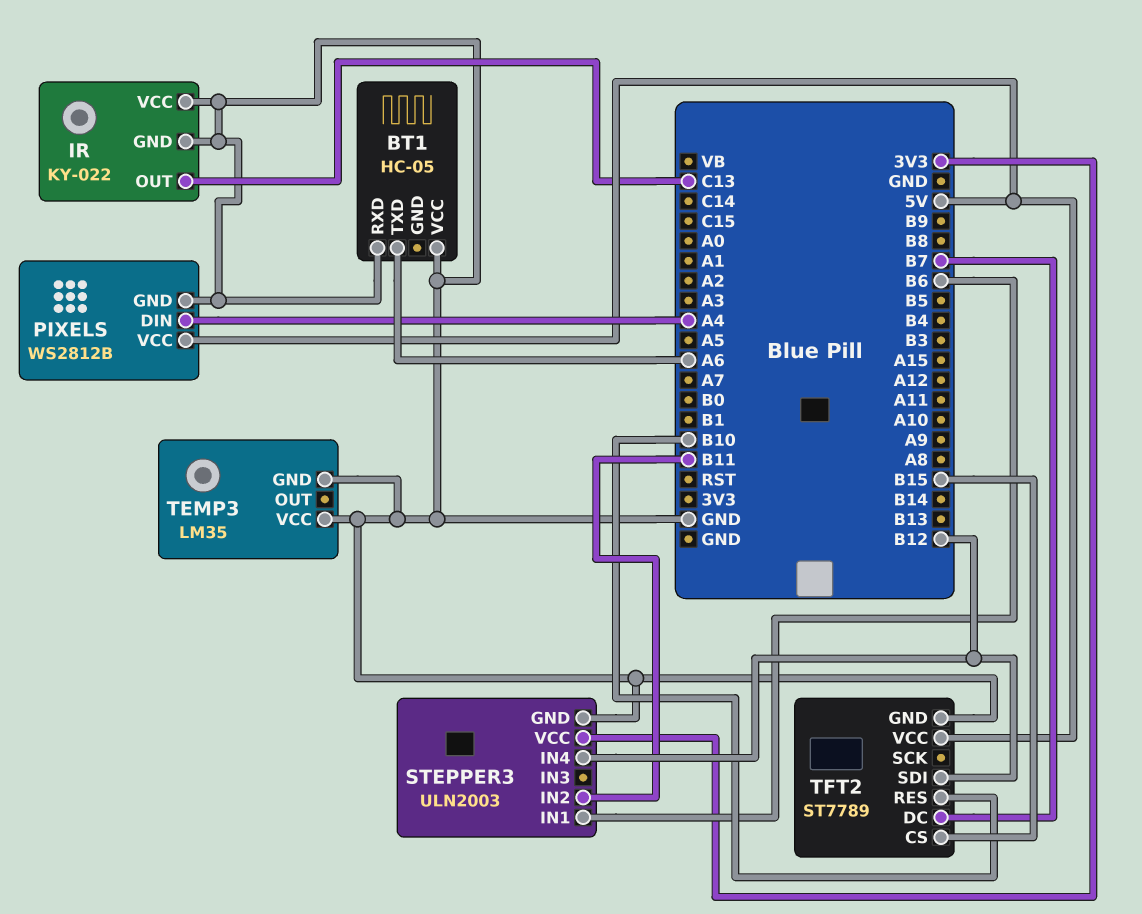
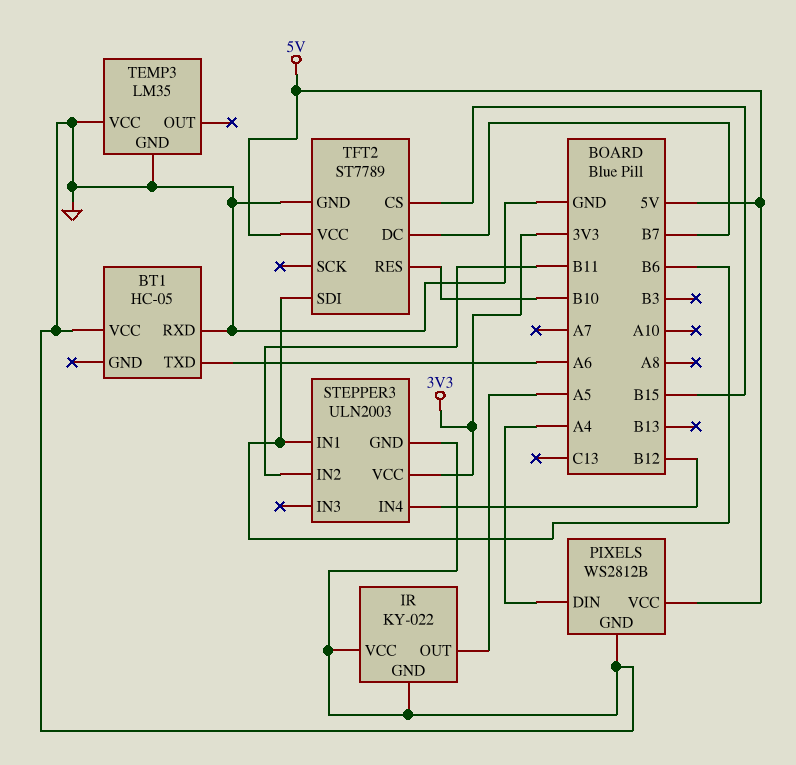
IR pin OUT: C13 -> A5
TFT2 pin SDI: B12 -> B6

